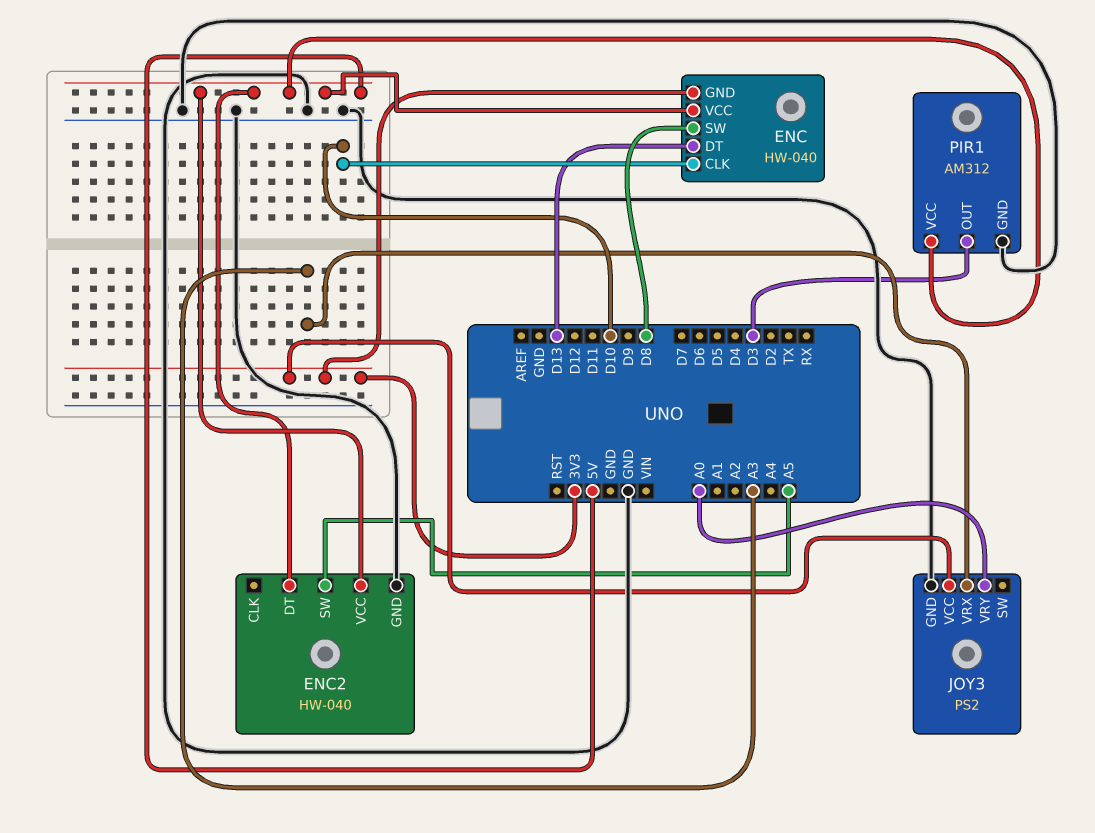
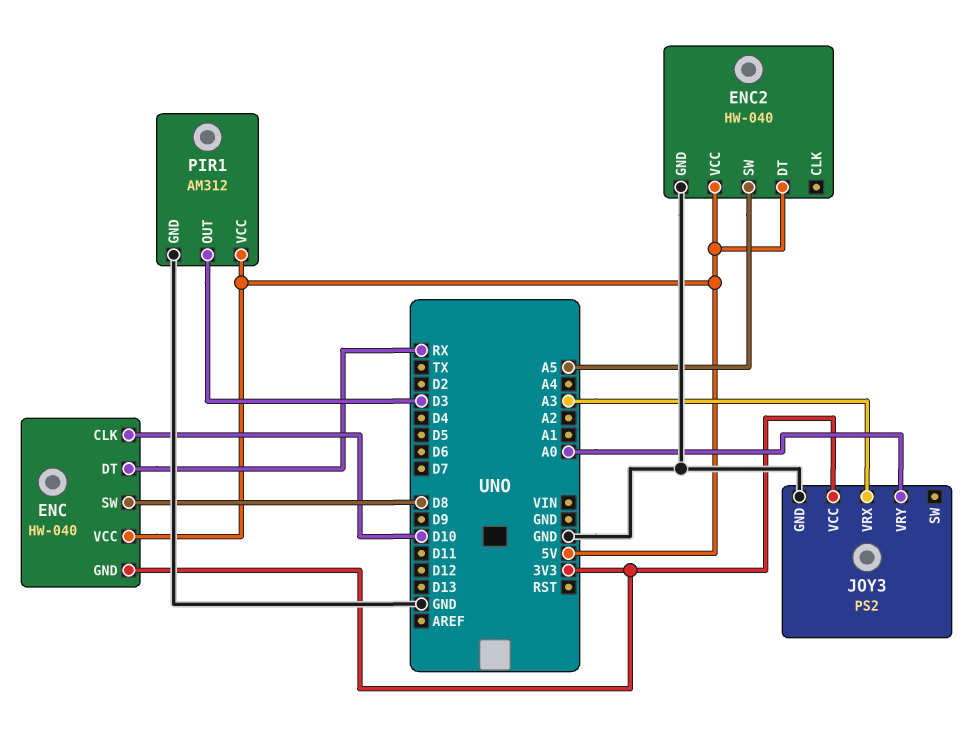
ENC pin DT: D13 -> RX

